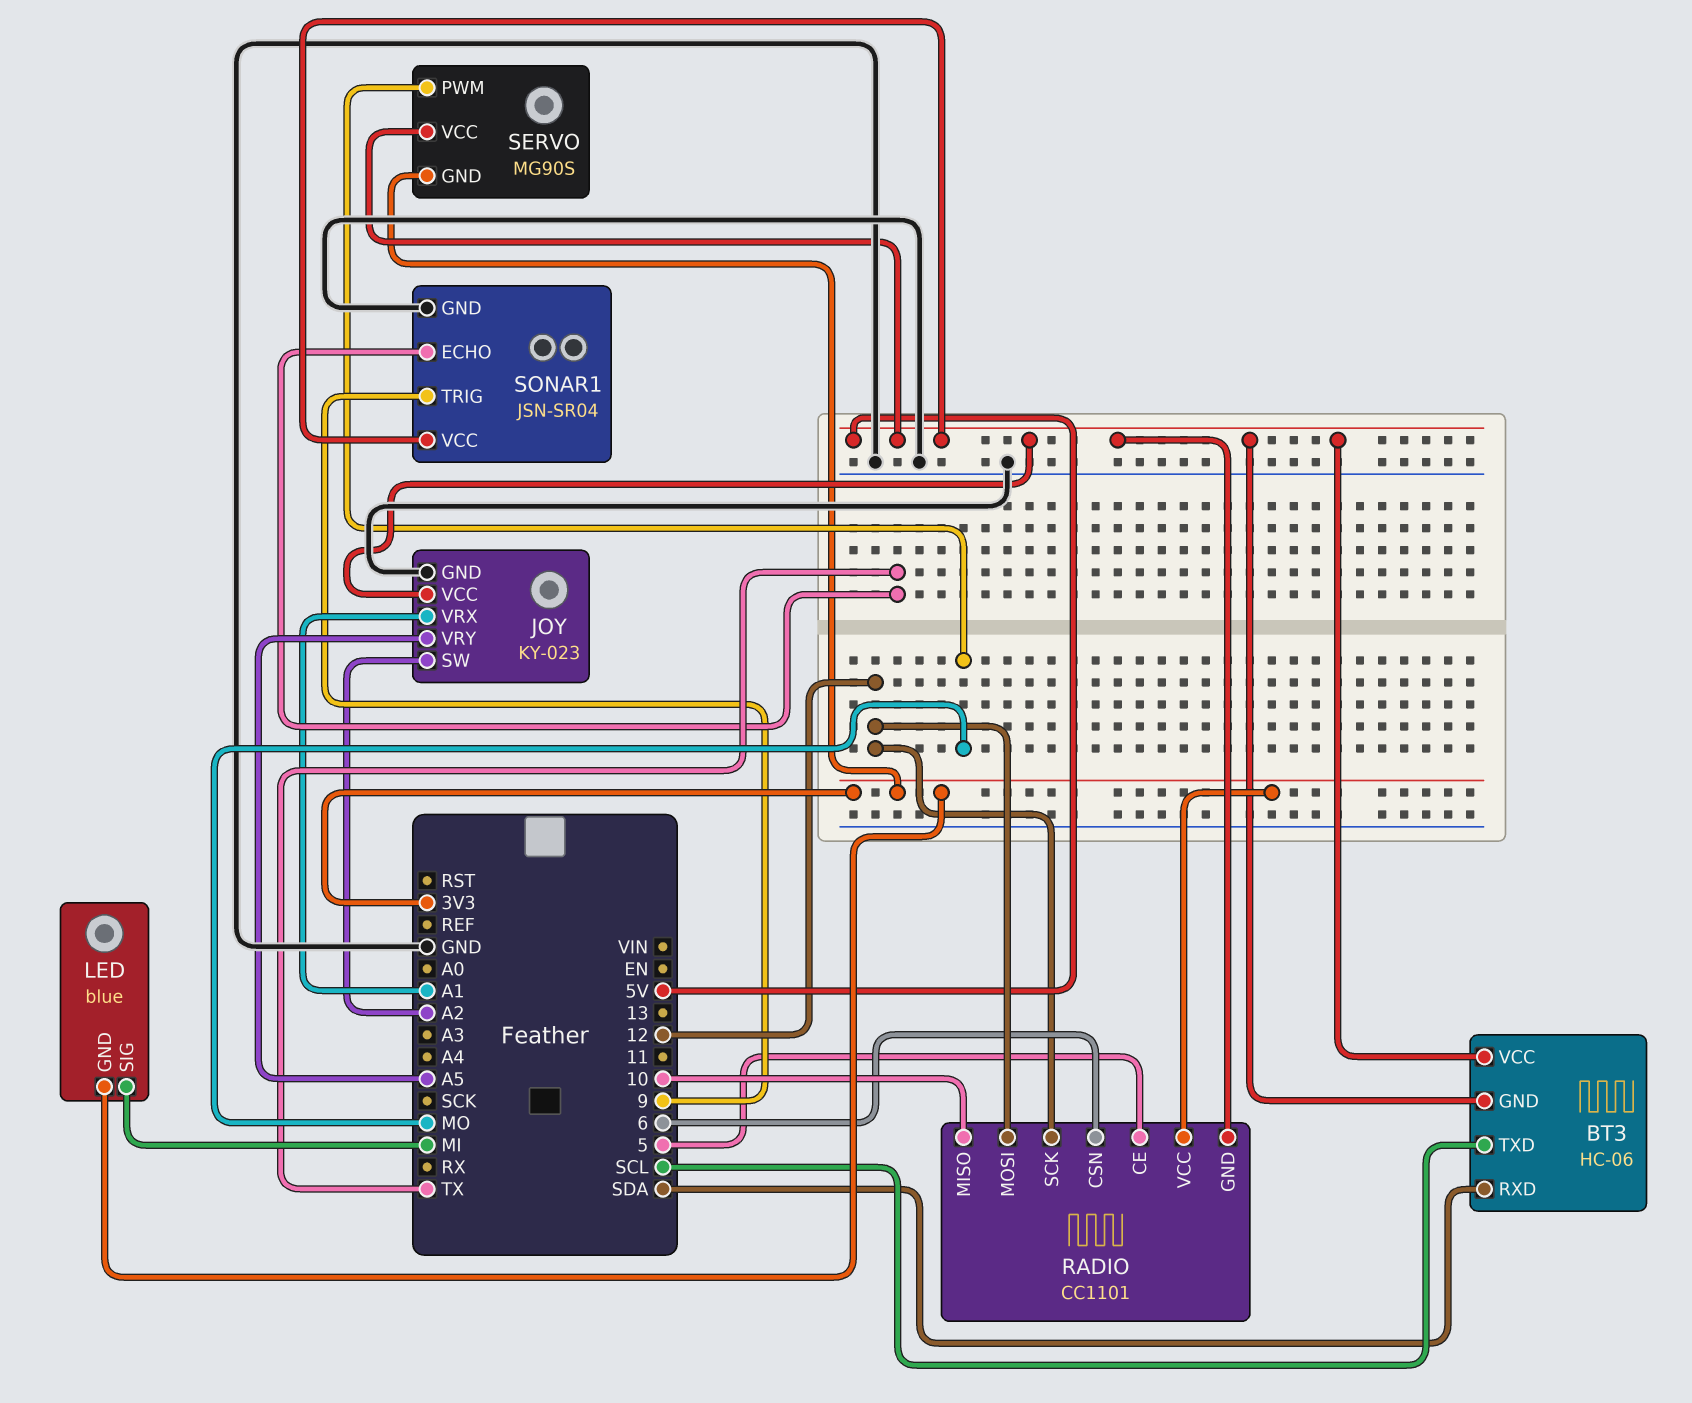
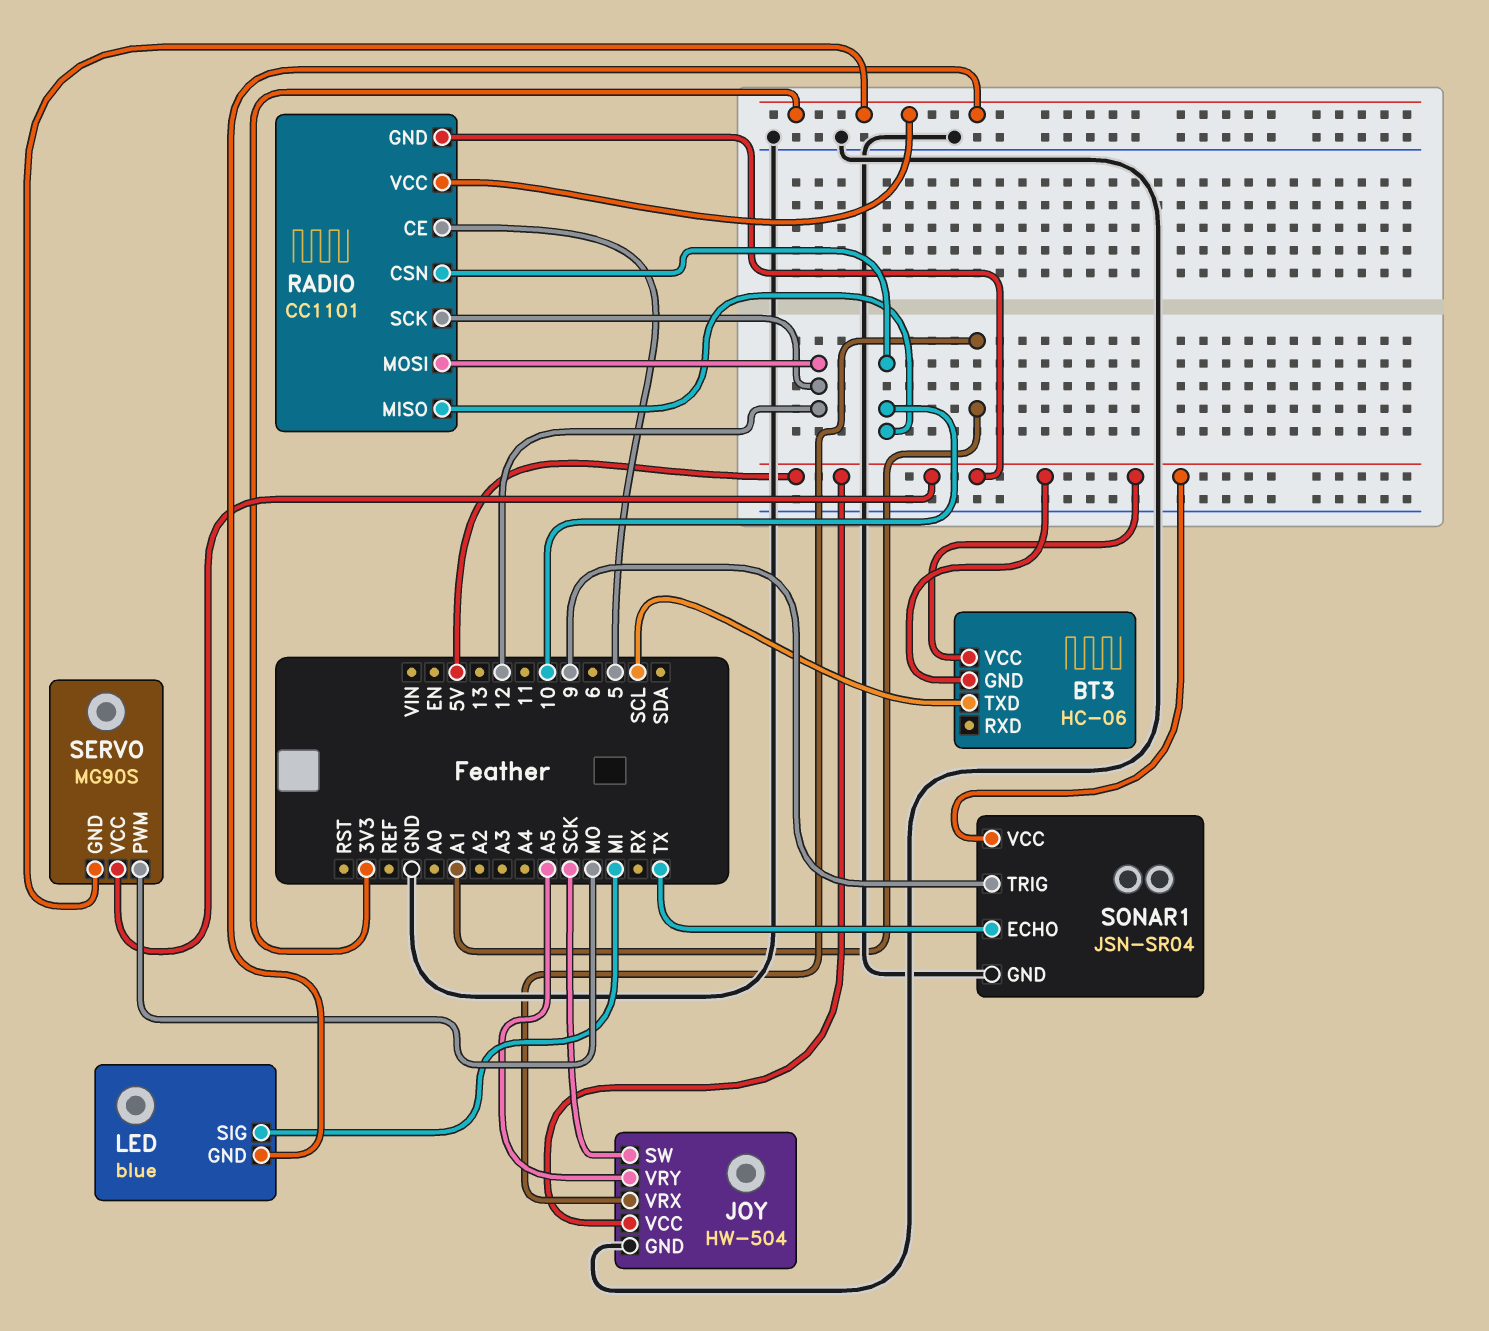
BT3 pin RXD: SDA -> none
JOY: KY-023 -> HW-504
JOY pin SW: A2 -> SCK
RADIO pin CSN: 6 -> 10

